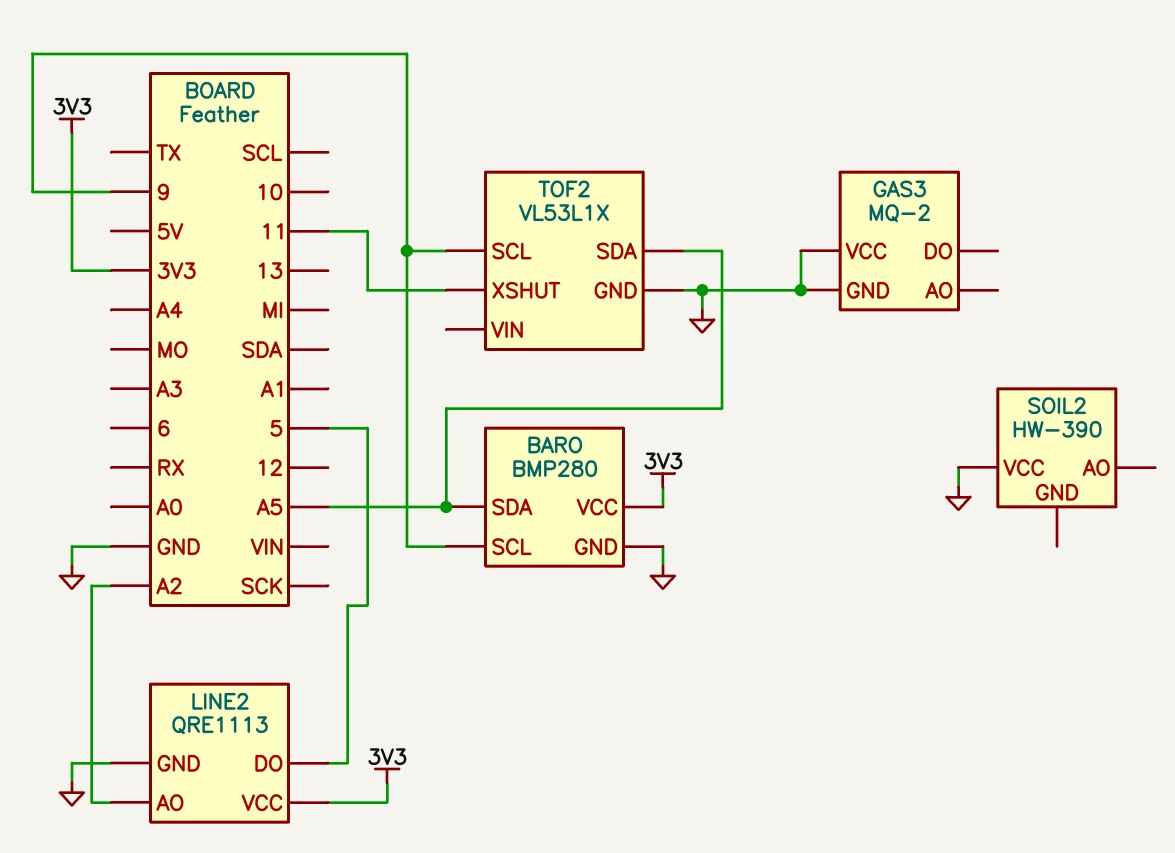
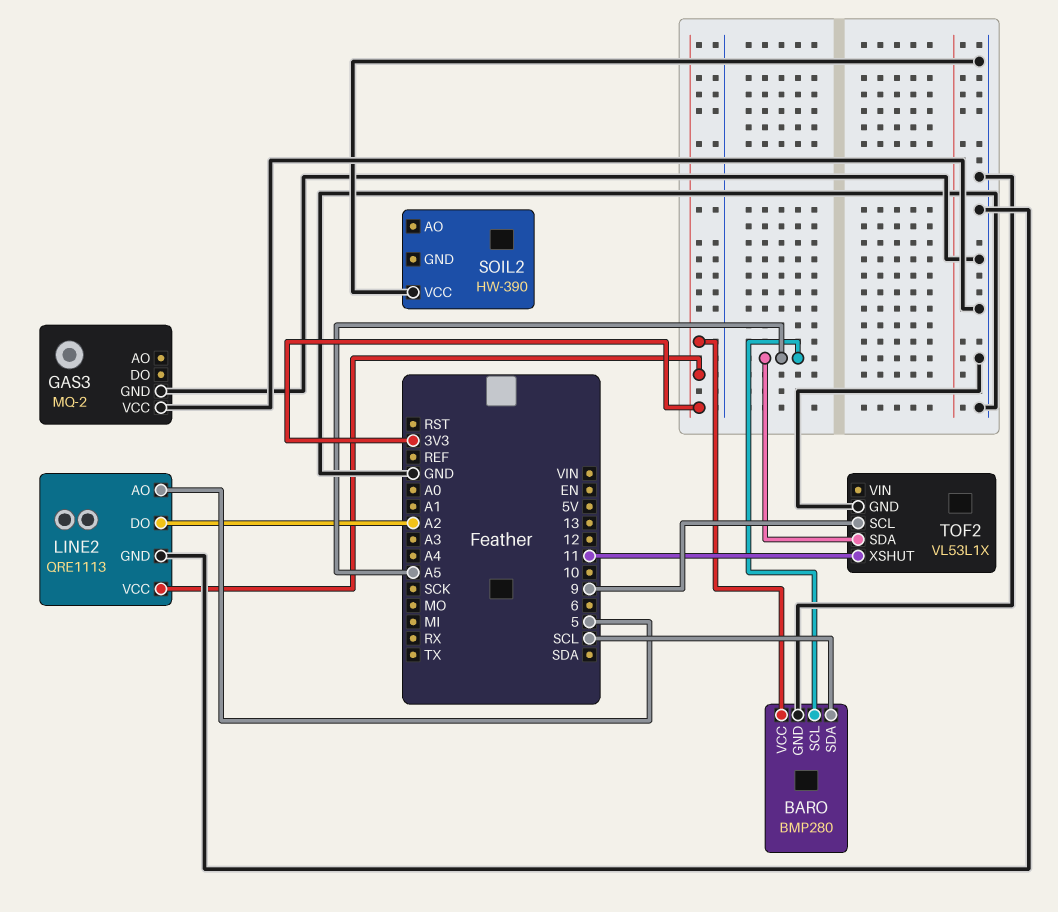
BARO pin SCL: 9 -> A5
BARO pin SDA: A5 -> SCL
LINE2 pin AO: A2 -> 5
LINE2 pin DO: 5 -> A2

